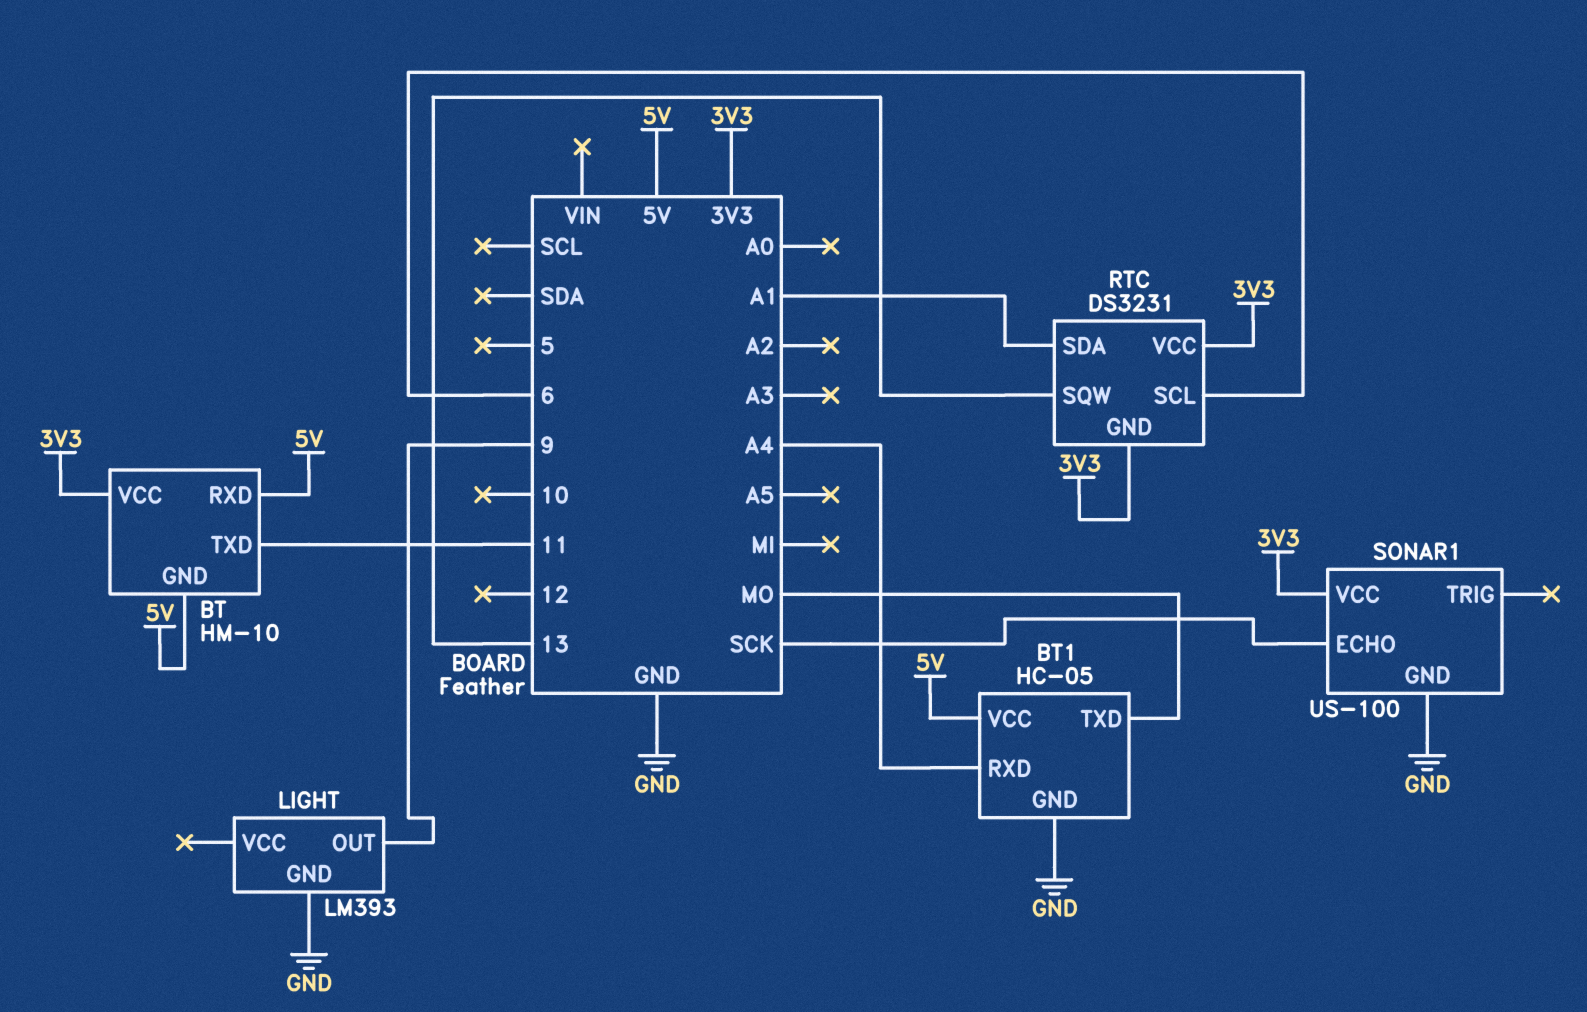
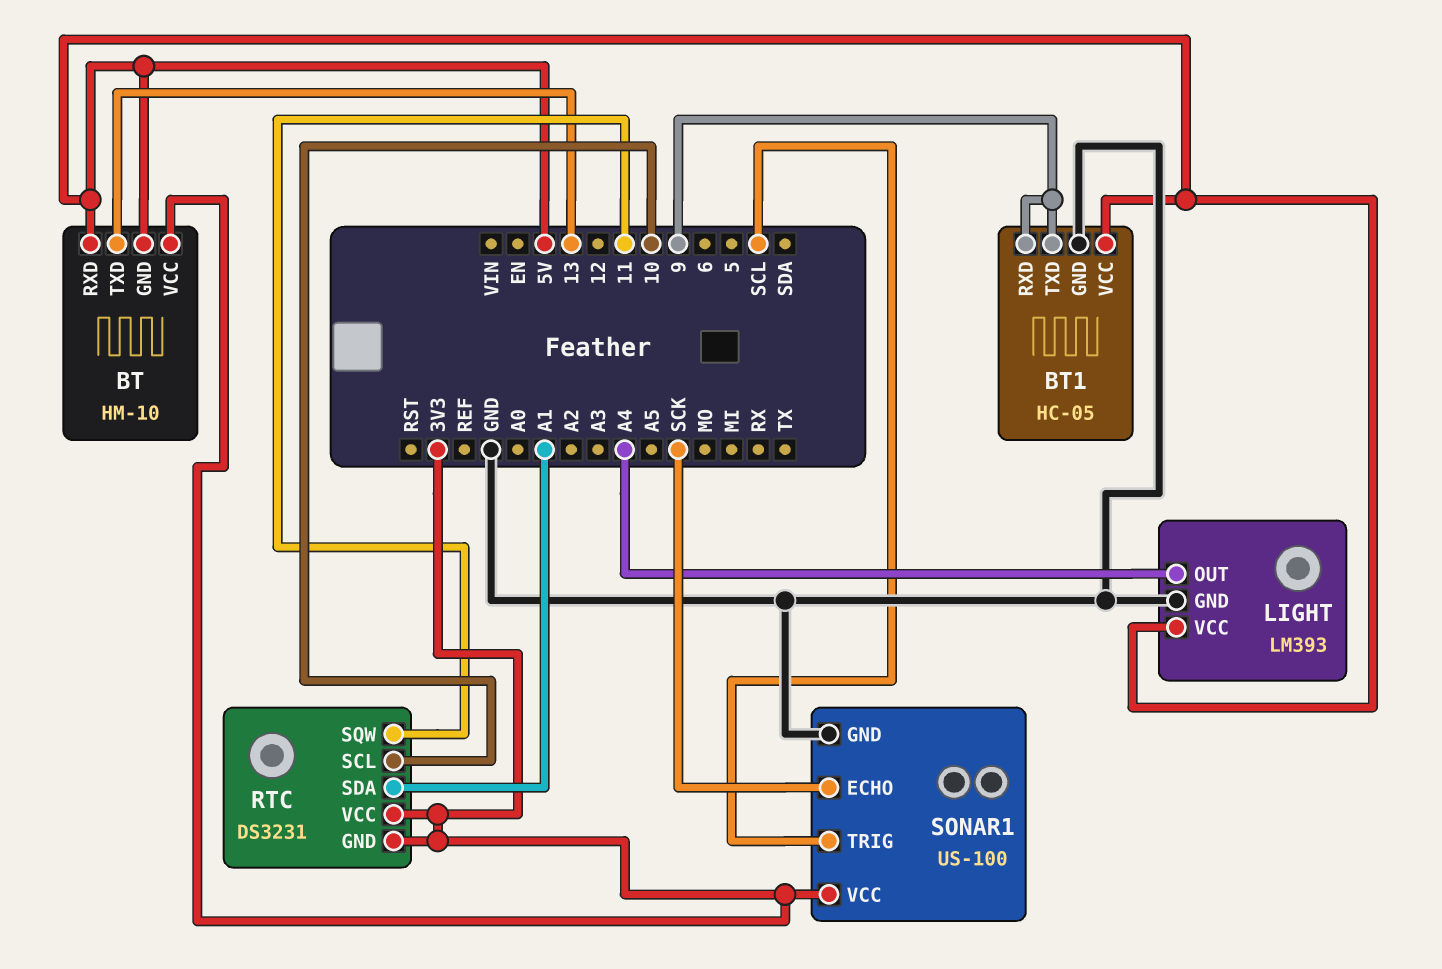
BT pin TXD: 11 -> 13
BT1 pin RXD: A4 -> 9
BT1 pin TXD: MO -> 9
LIGHT pin OUT: 9 -> A4
LIGHT pin VCC: none -> 5V
RTC pin SCL: 6 -> 10
RTC pin SQW: 13 -> 11
SONAR1 pin TRIG: none -> SCL

